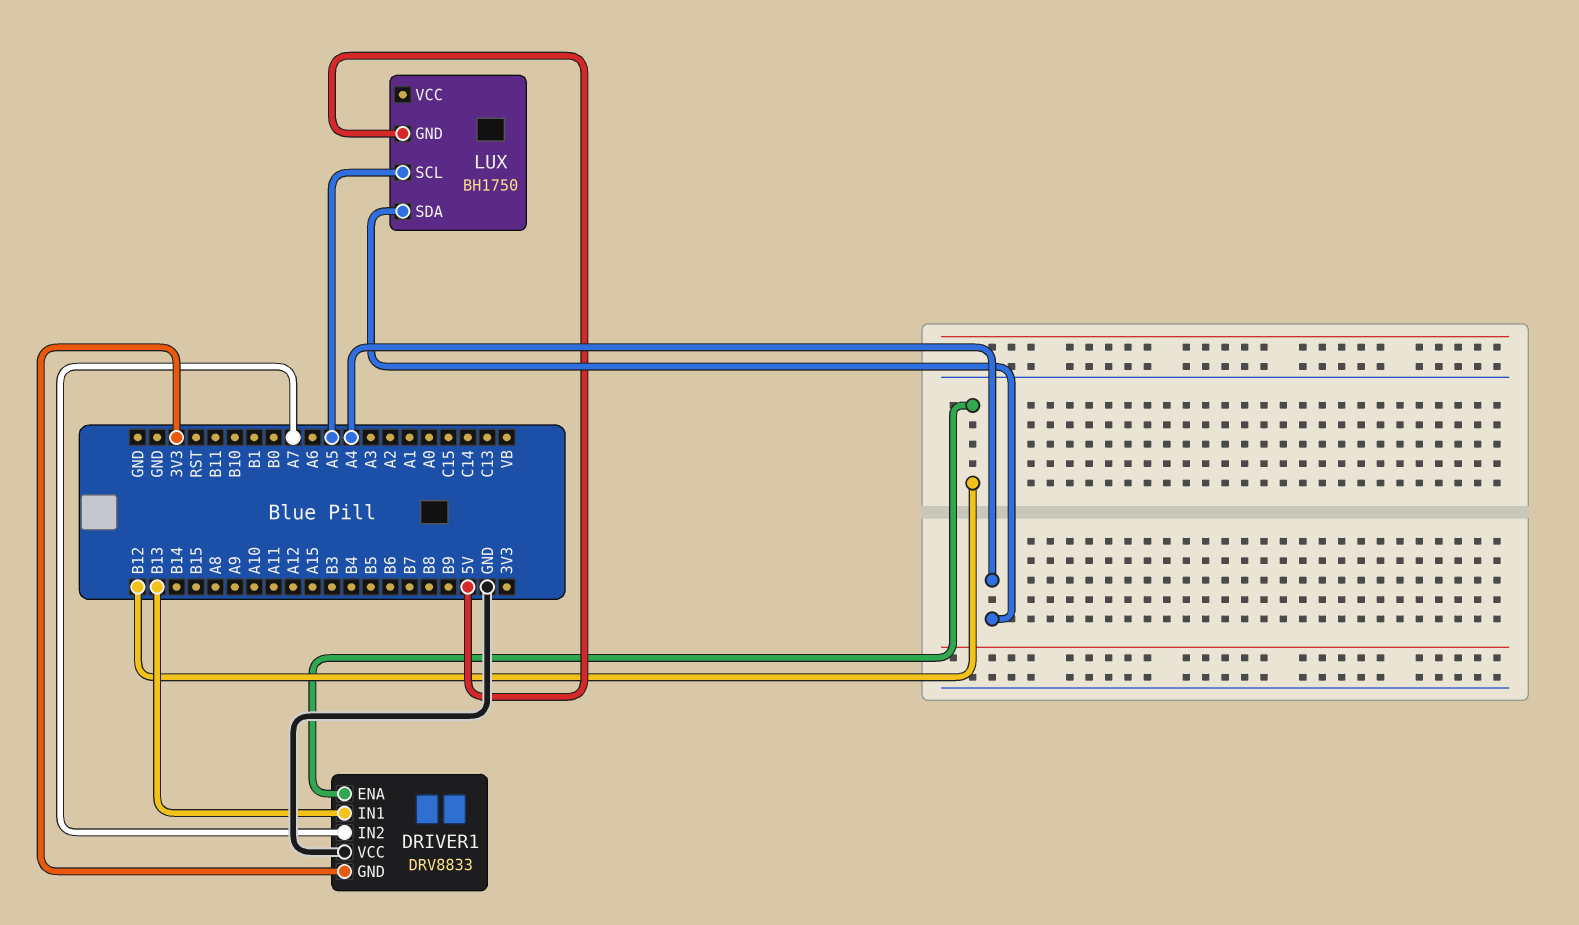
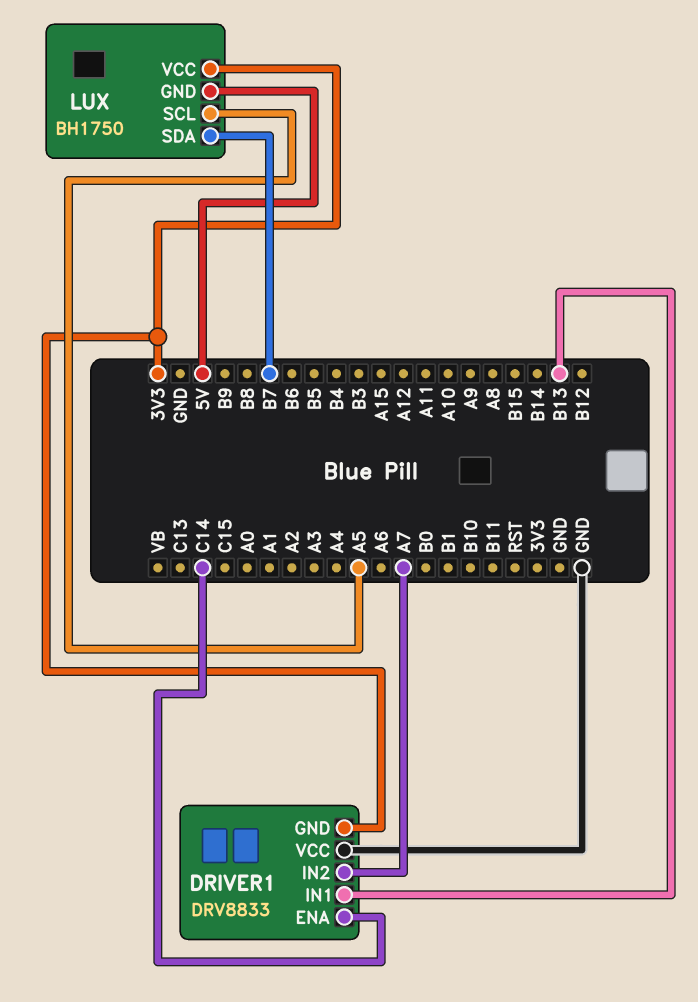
DRIVER1 pin ENA: B12 -> C14
LUX pin SDA: A4 -> B7
LUX pin VCC: none -> 3V3

